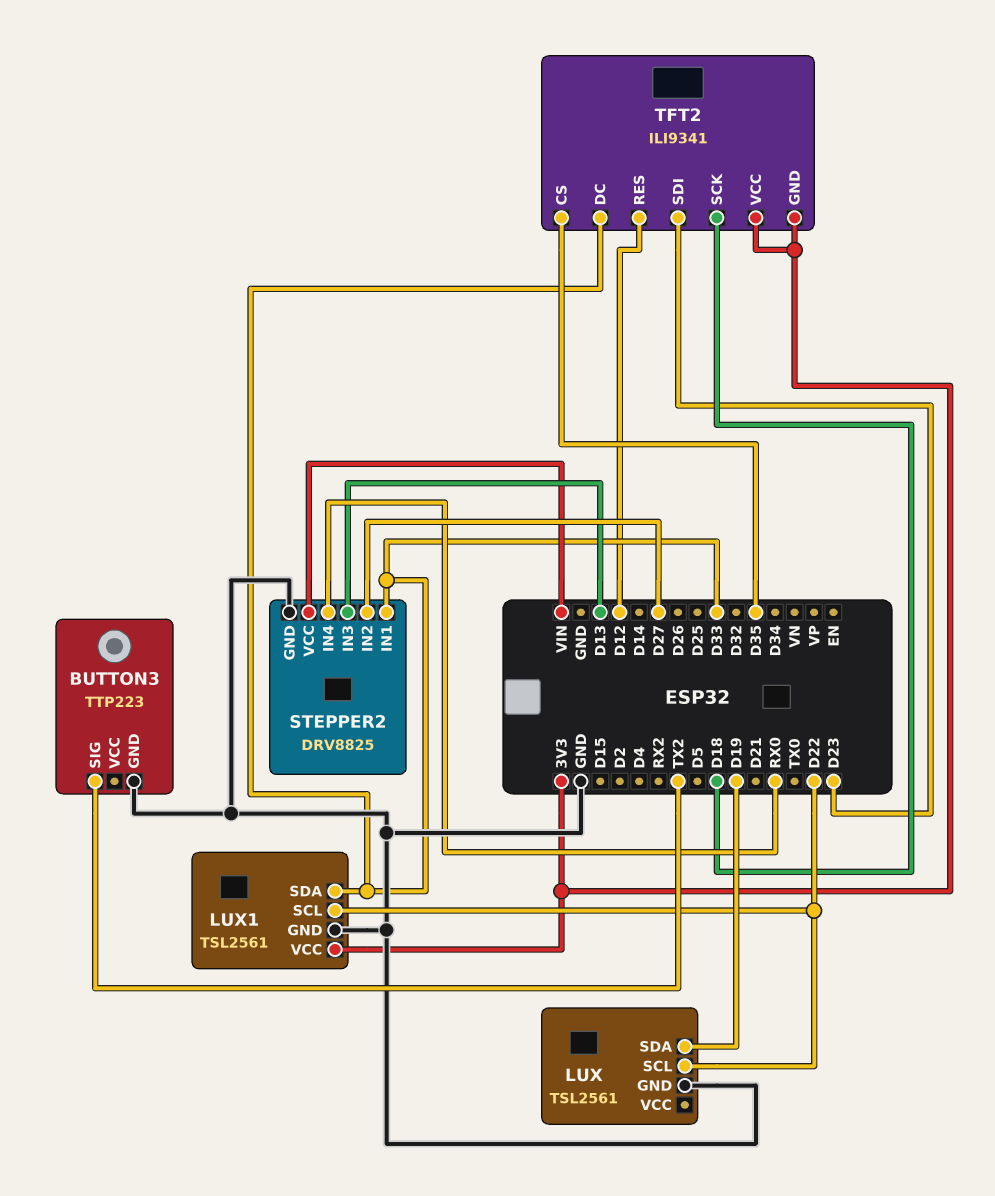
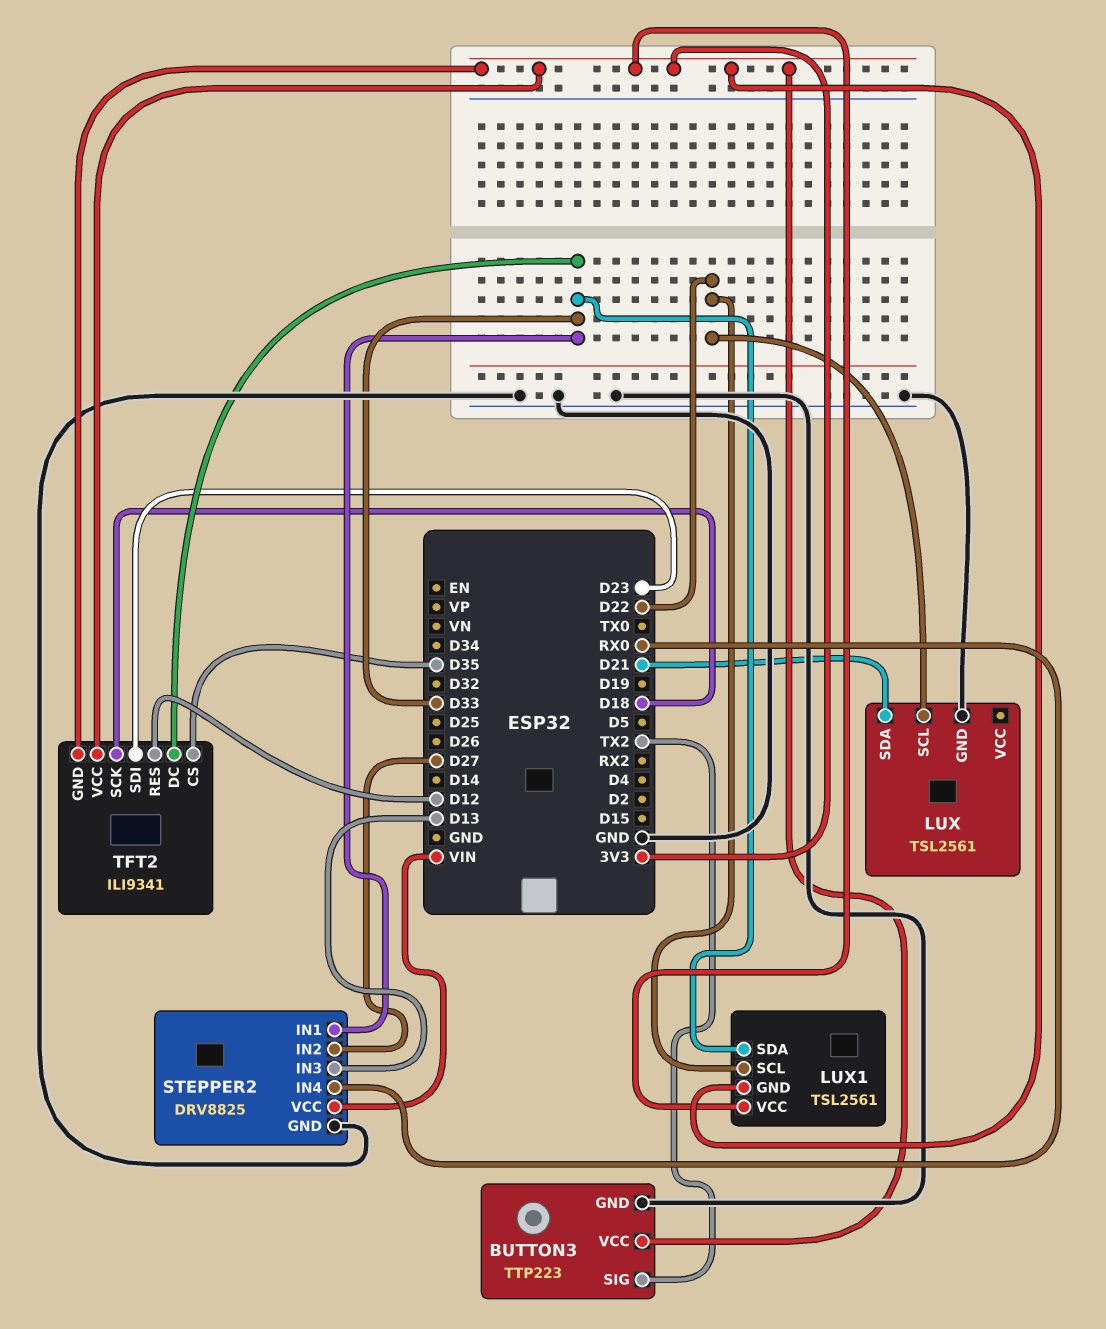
BUTTON3 pin VCC: none -> 3V3
LUX pin SDA: D19 -> D21
LUX1 pin GND: GND -> 3V3

